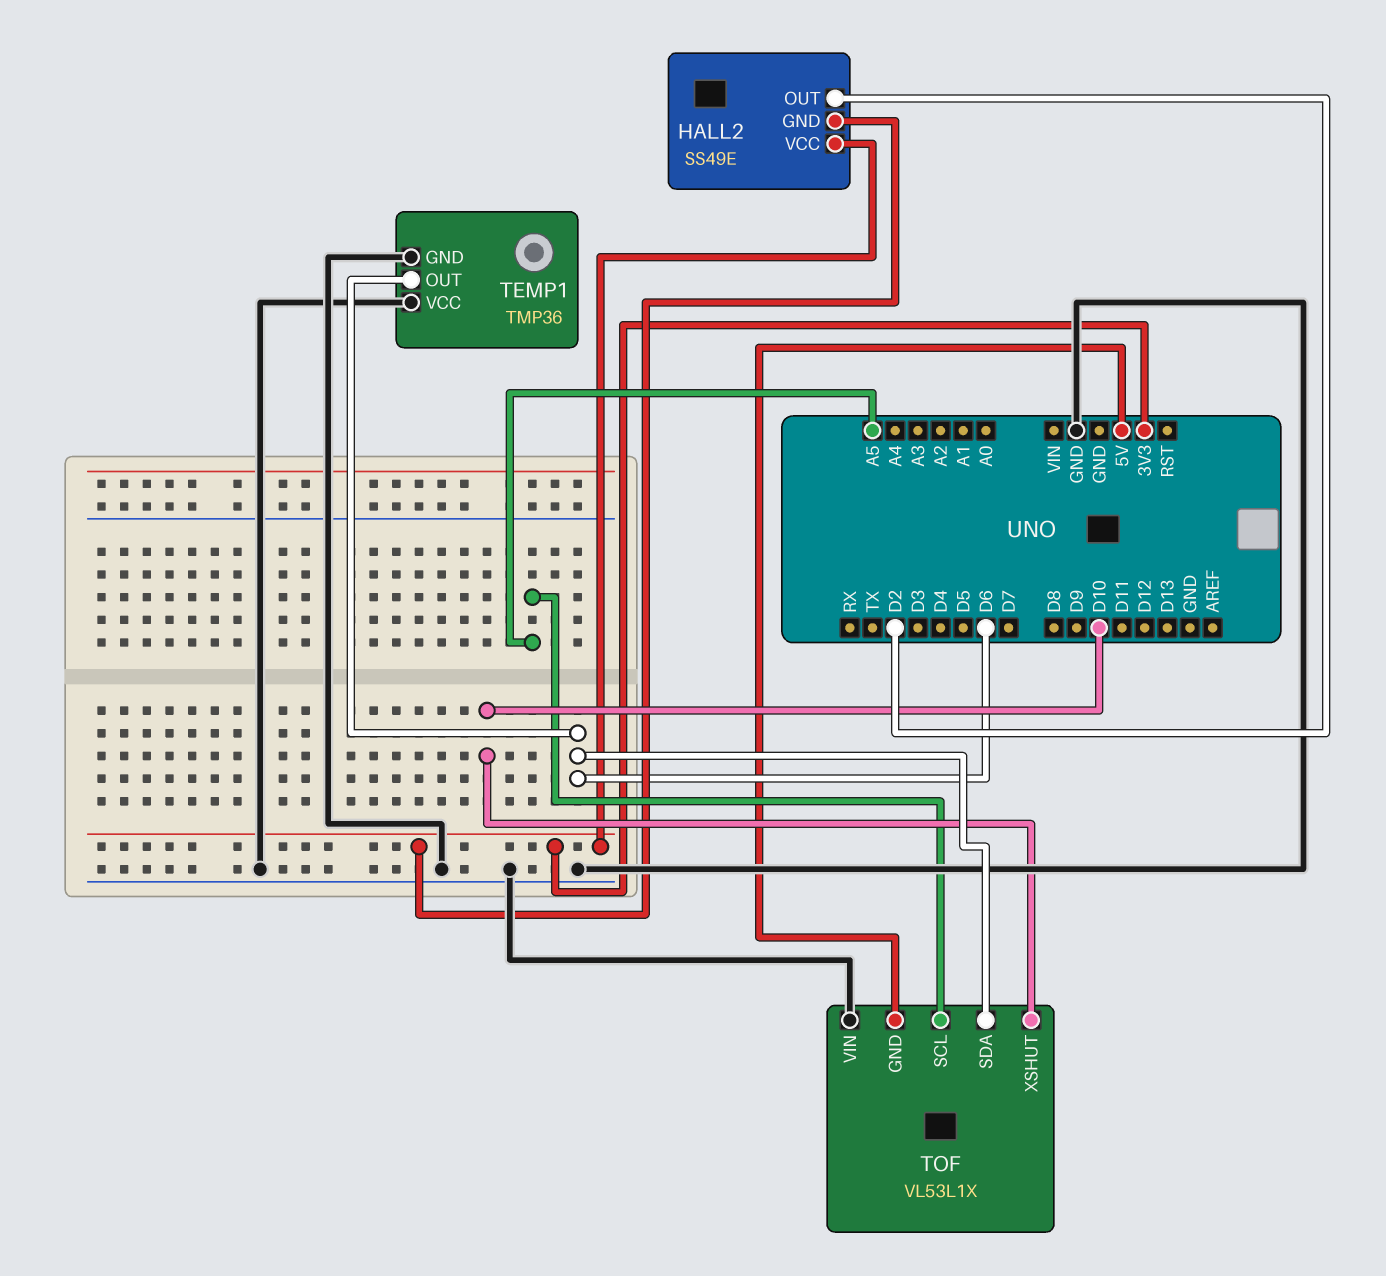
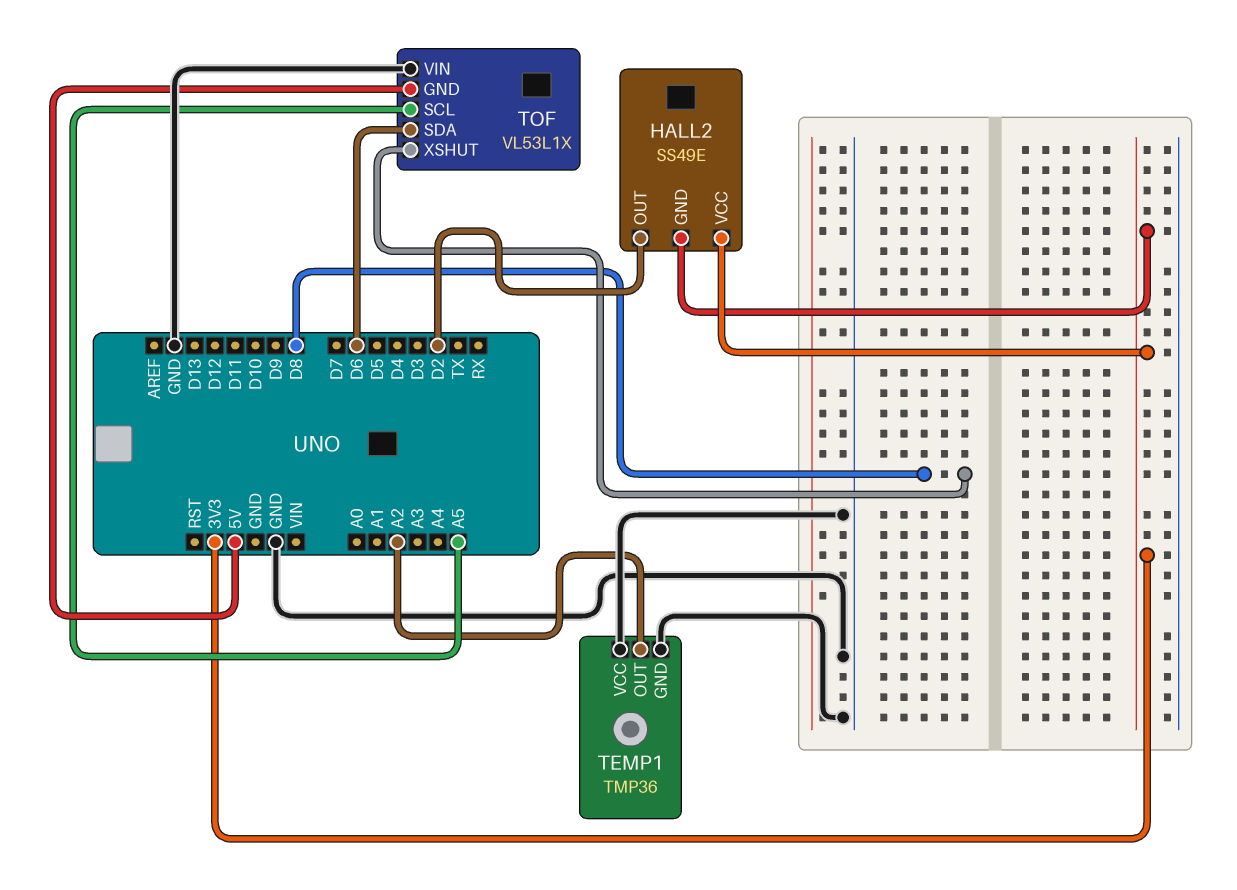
TEMP1 pin OUT: D6 -> A2
TOF pin XSHUT: D10 -> D8

